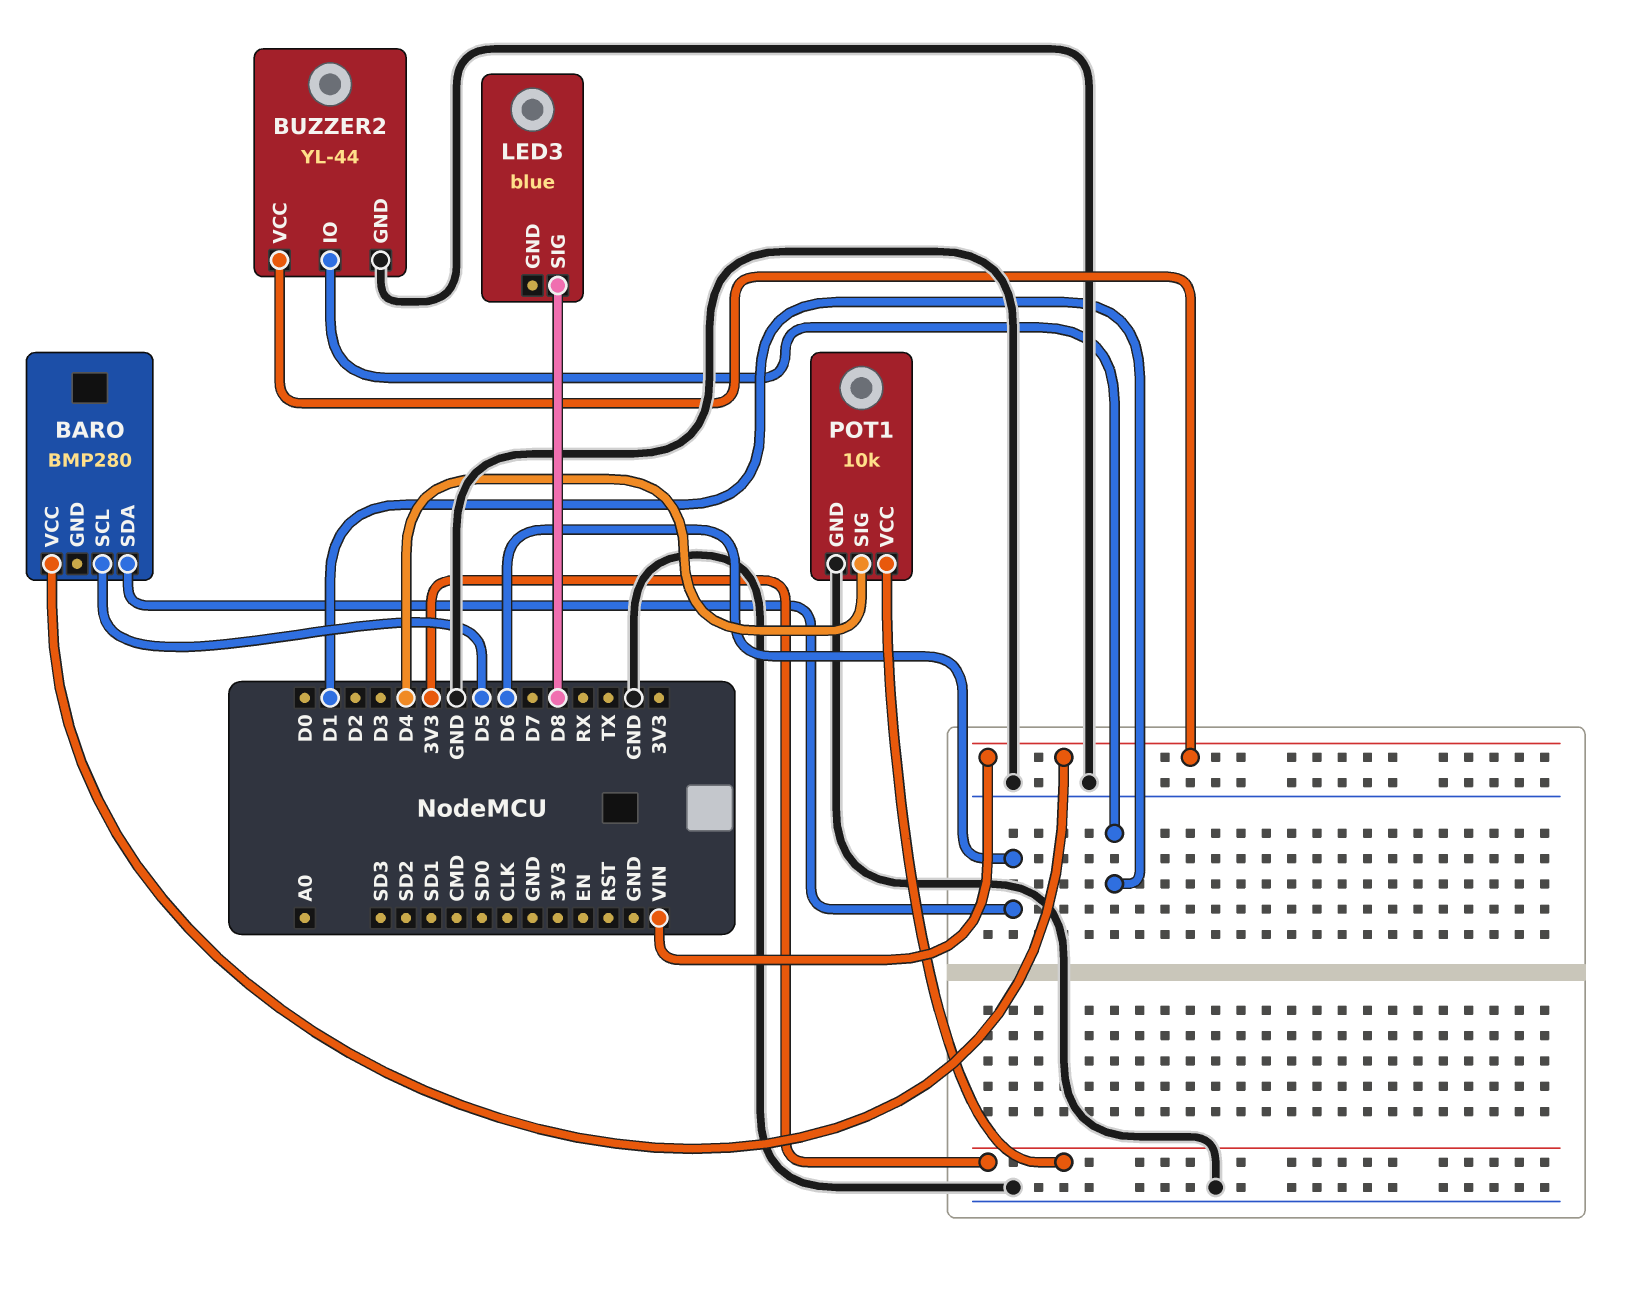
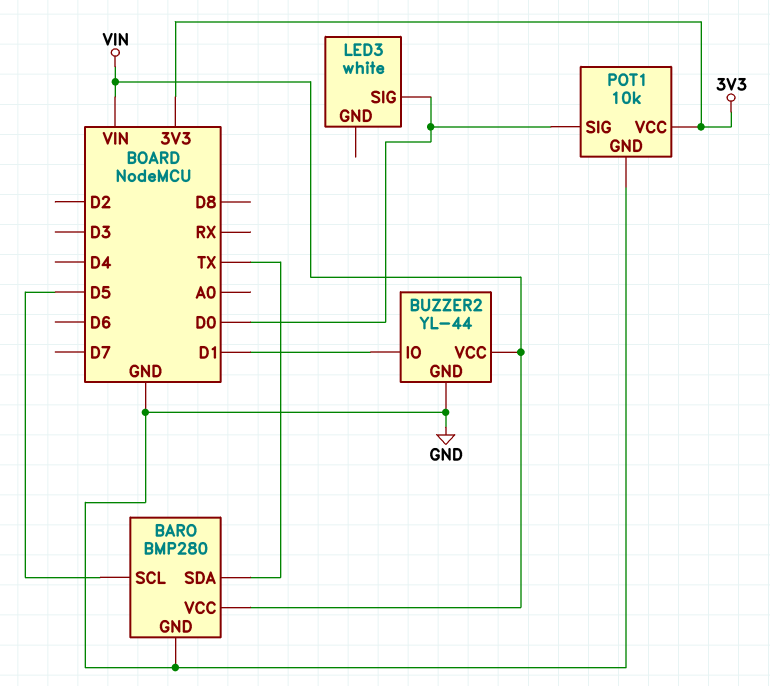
BARO pin GND: none -> GND
BARO pin SDA: D6 -> TX
LED3: blue -> white
LED3 pin SIG: D8 -> D0
POT1 pin SIG: D4 -> D0

